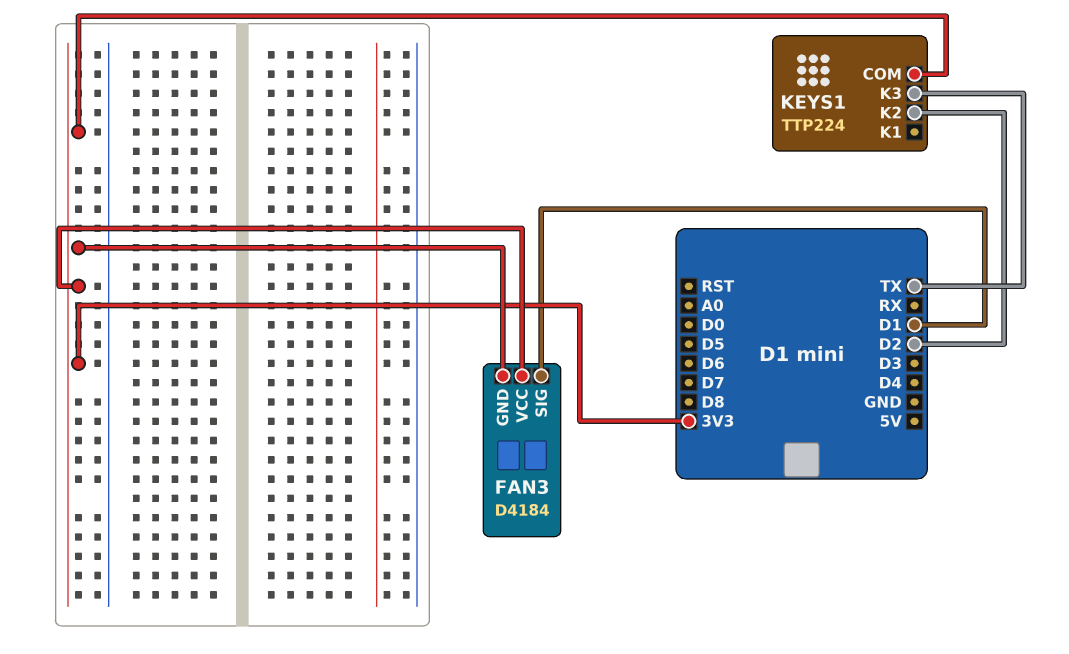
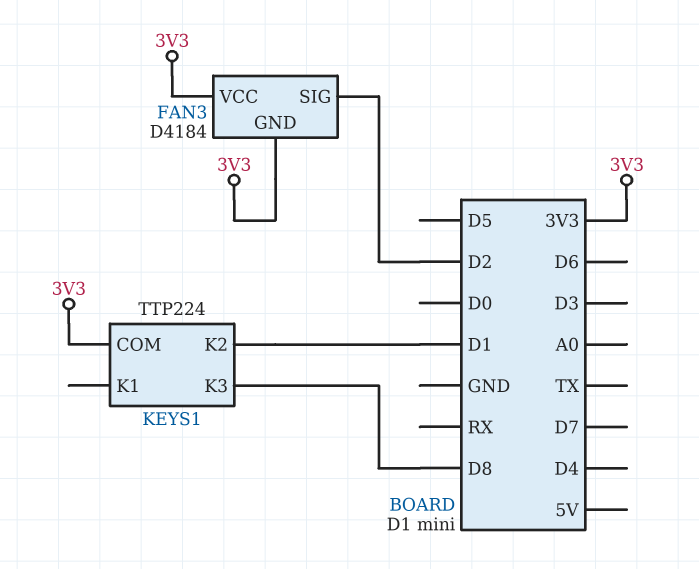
FAN3 pin SIG: D1 -> D2
KEYS1 pin K2: D2 -> D1
KEYS1 pin K3: TX -> D8

